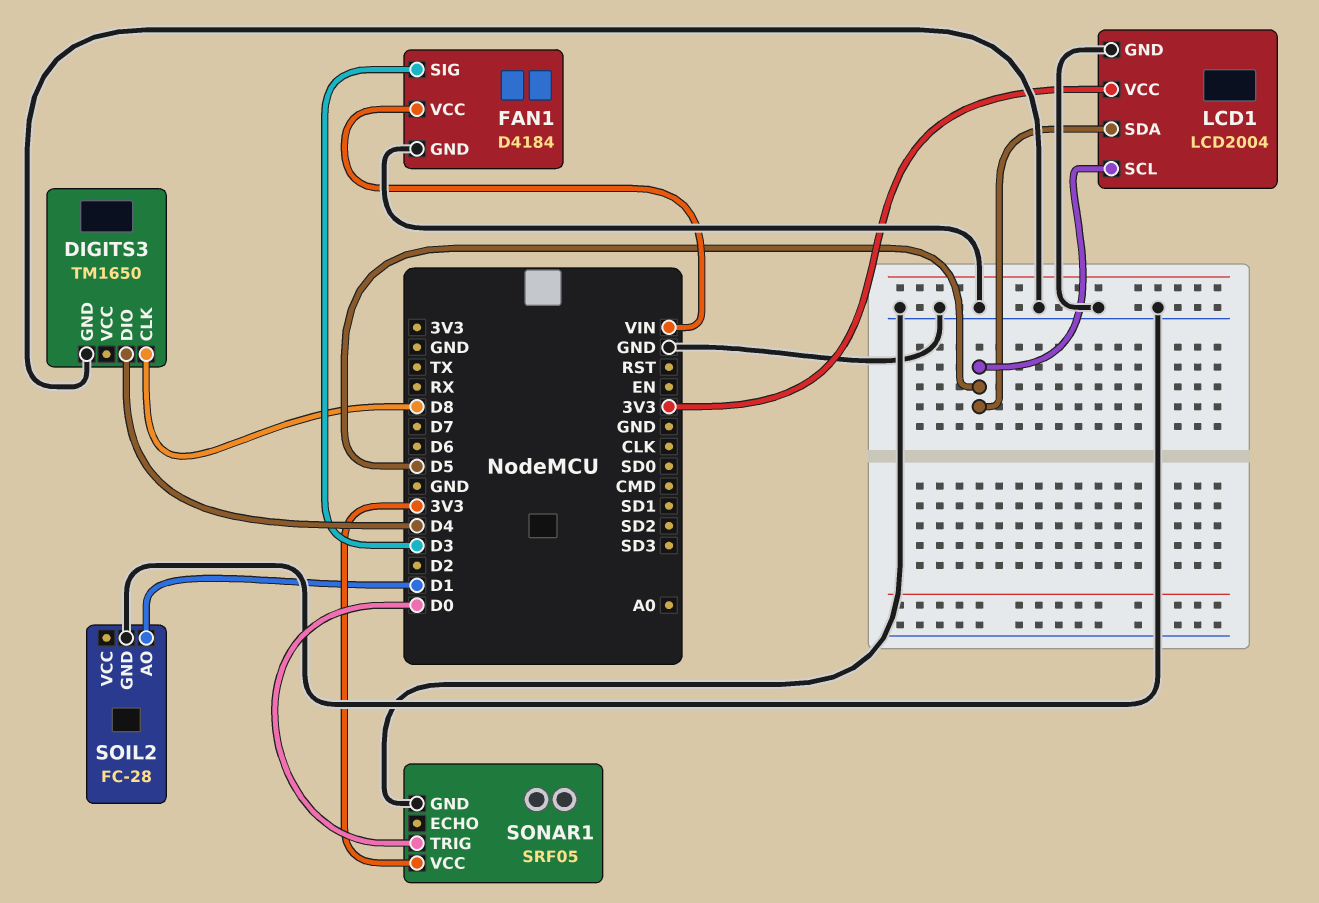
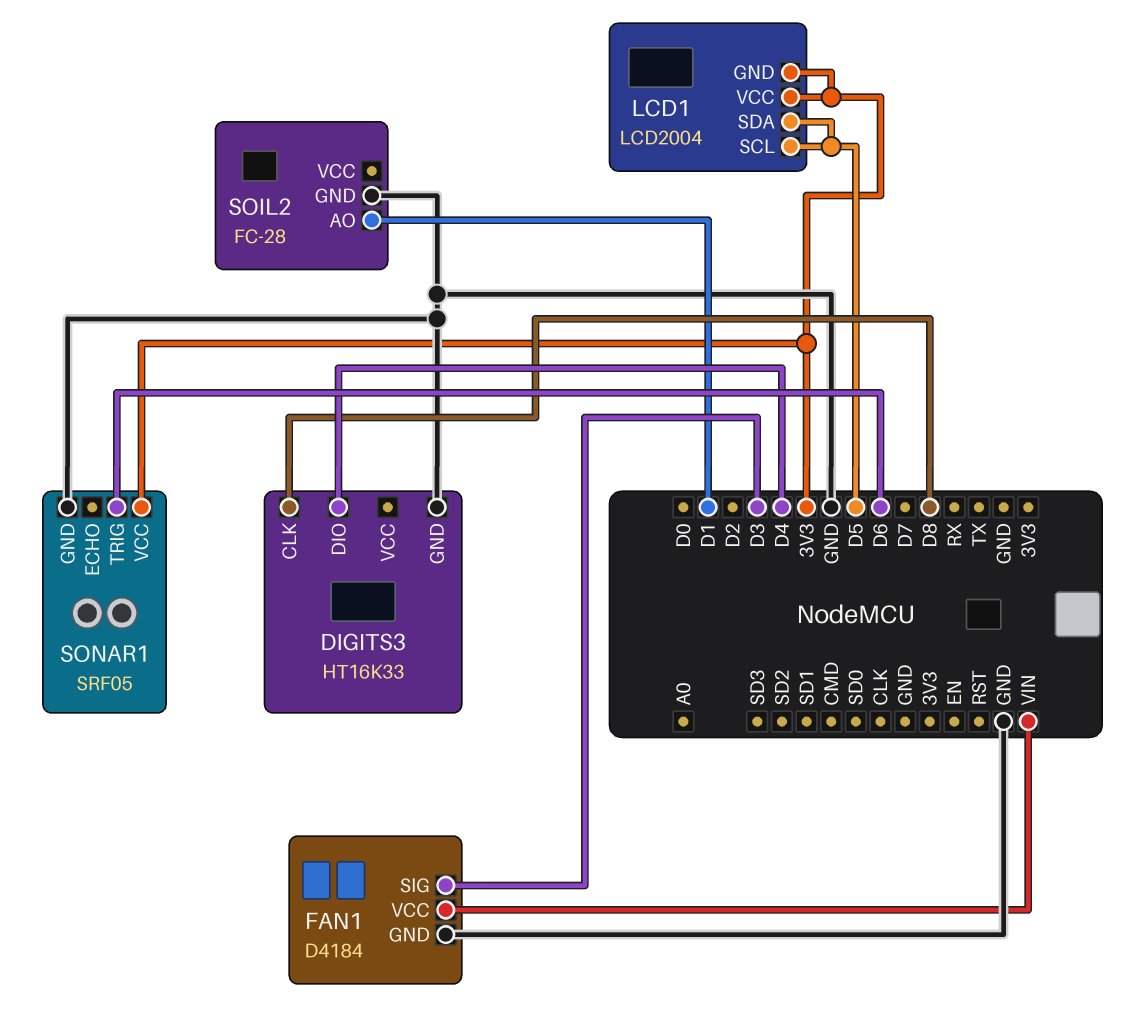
DIGITS3: TM1650 -> HT16K33
LCD1 pin GND: GND -> 3V3
SONAR1 pin TRIG: D0 -> D6

